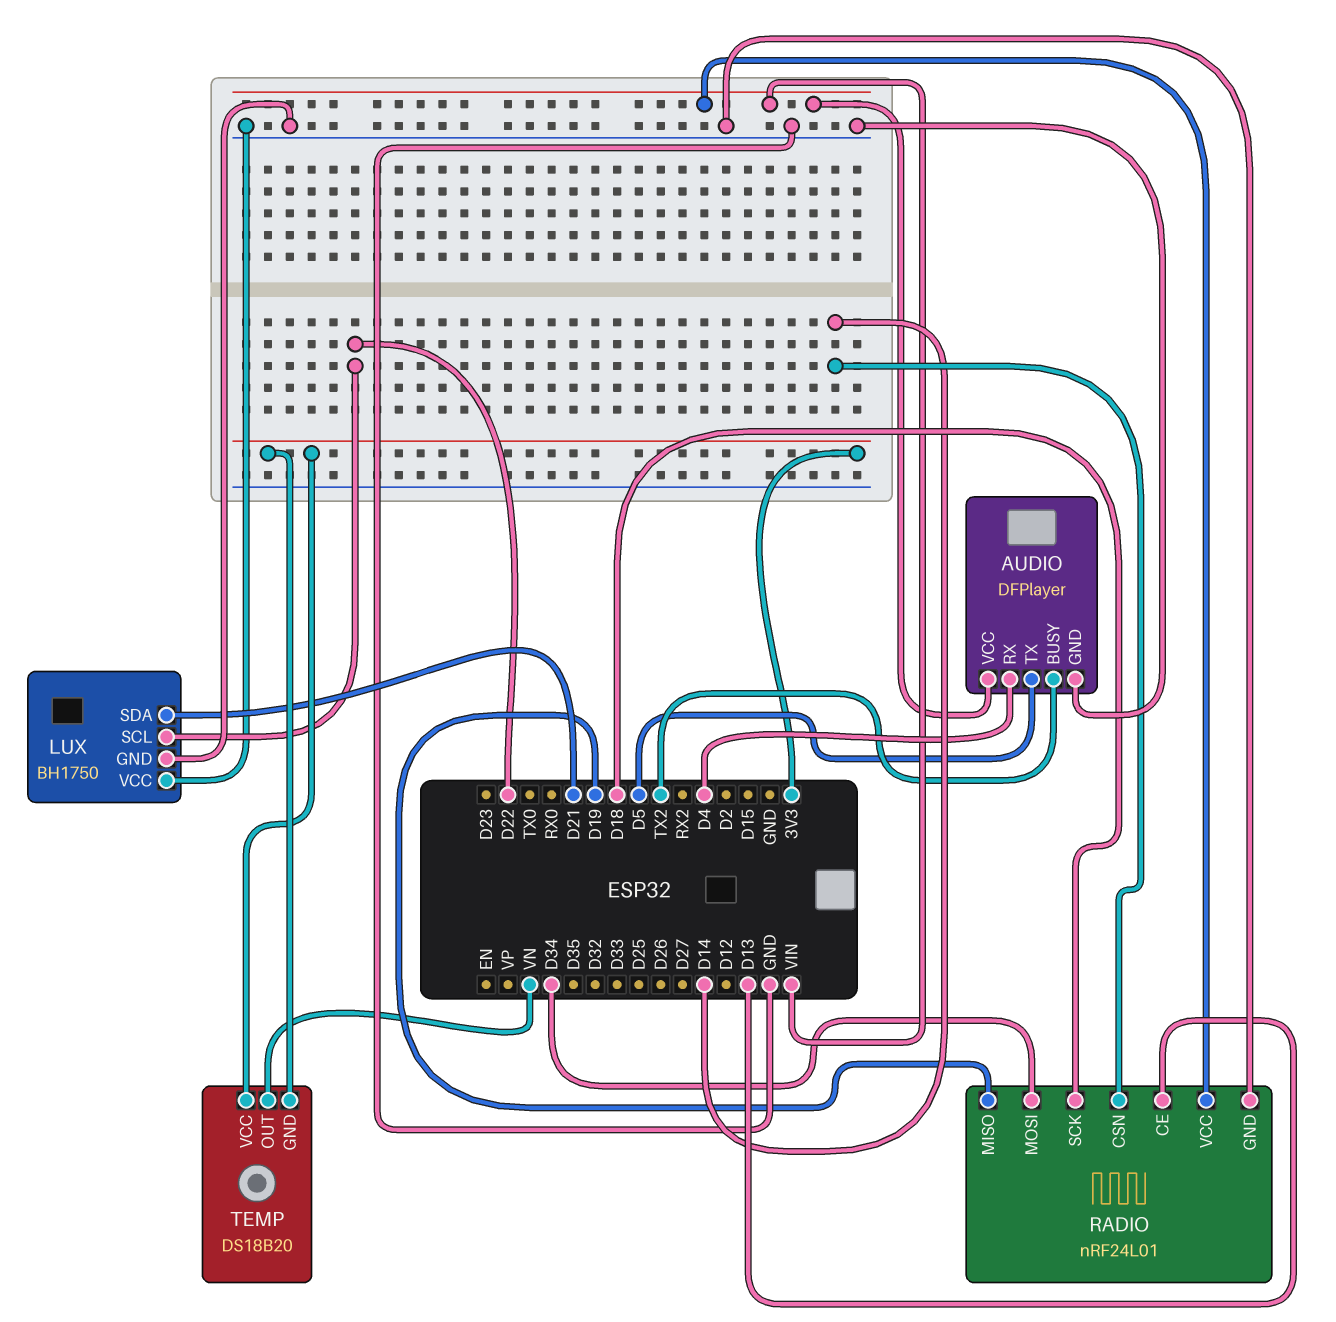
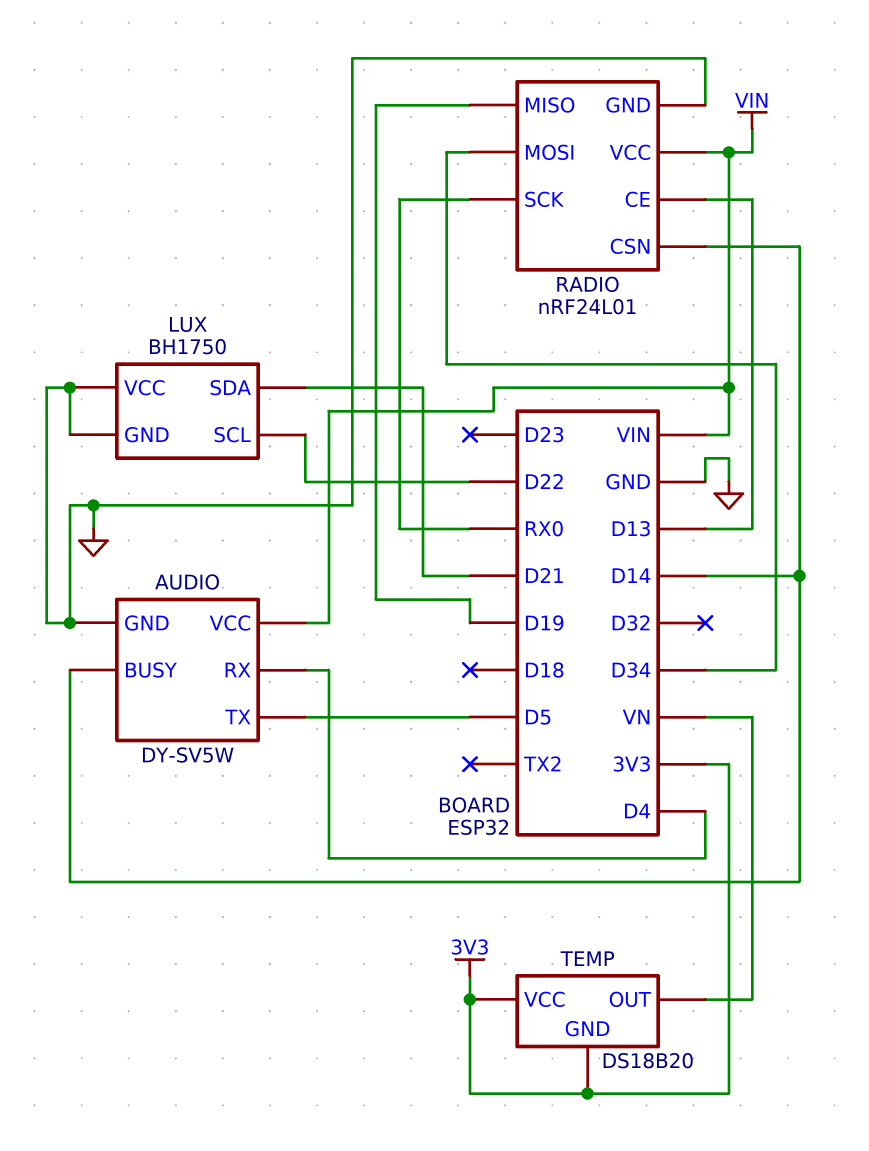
AUDIO: DFPlayer -> DY-SV5W
AUDIO pin BUSY: TX2 -> D14
RADIO pin SCK: D18 -> RX0

